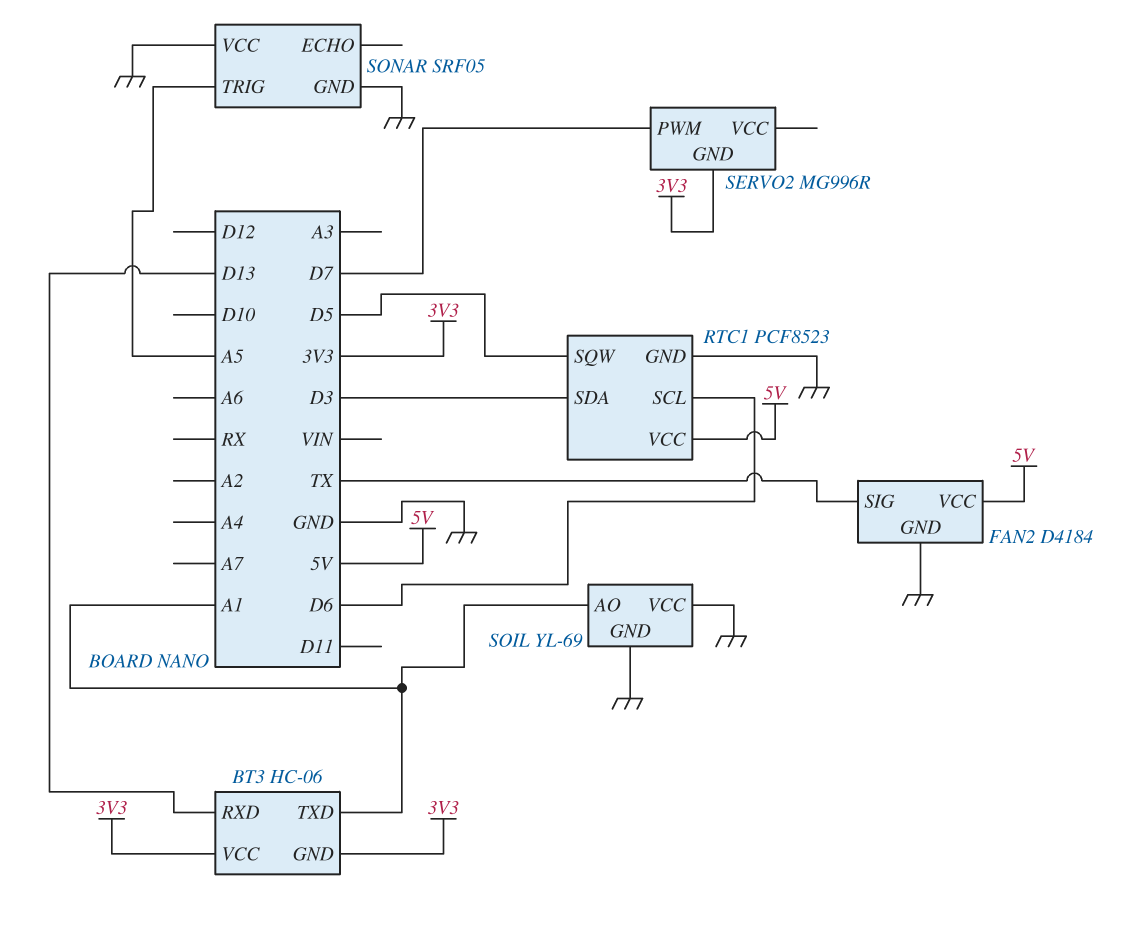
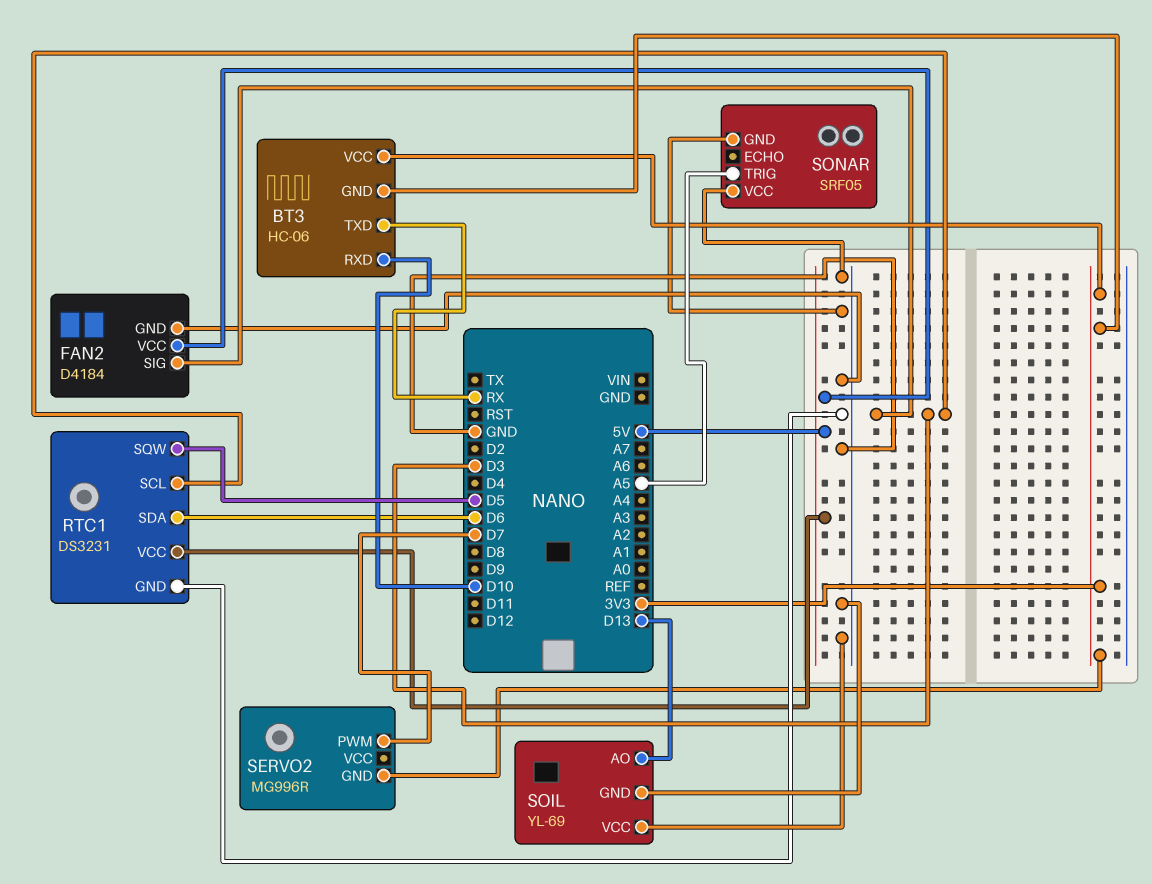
BT3 pin RXD: D13 -> D10
BT3 pin TXD: A1 -> RX
FAN2 pin SIG: TX -> D3
RTC1: PCF8523 -> DS3231
RTC1 pin SCL: D6 -> D3
RTC1 pin SDA: D3 -> D6
SOIL pin AO: A1 -> D13

